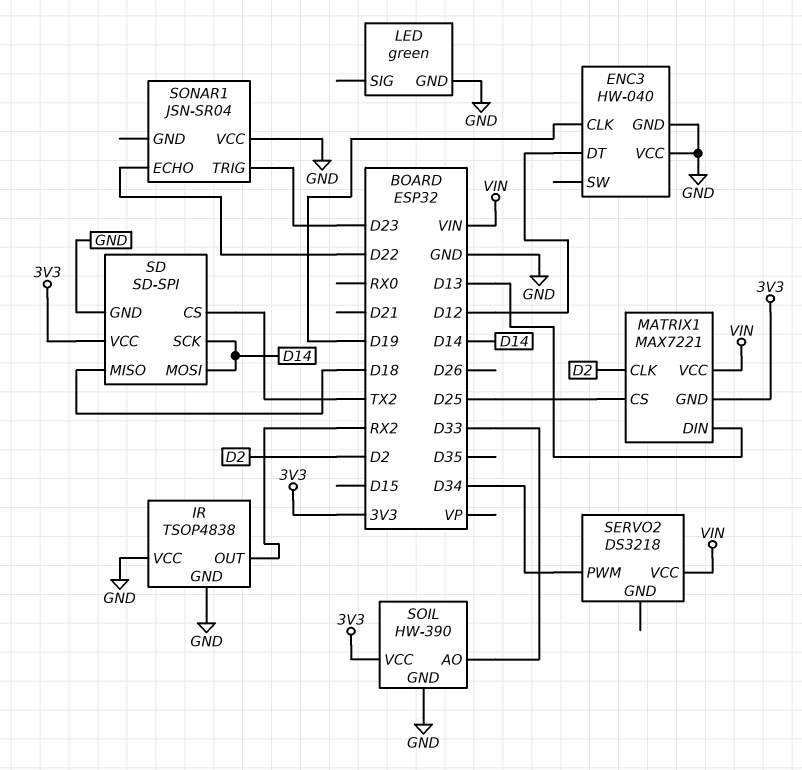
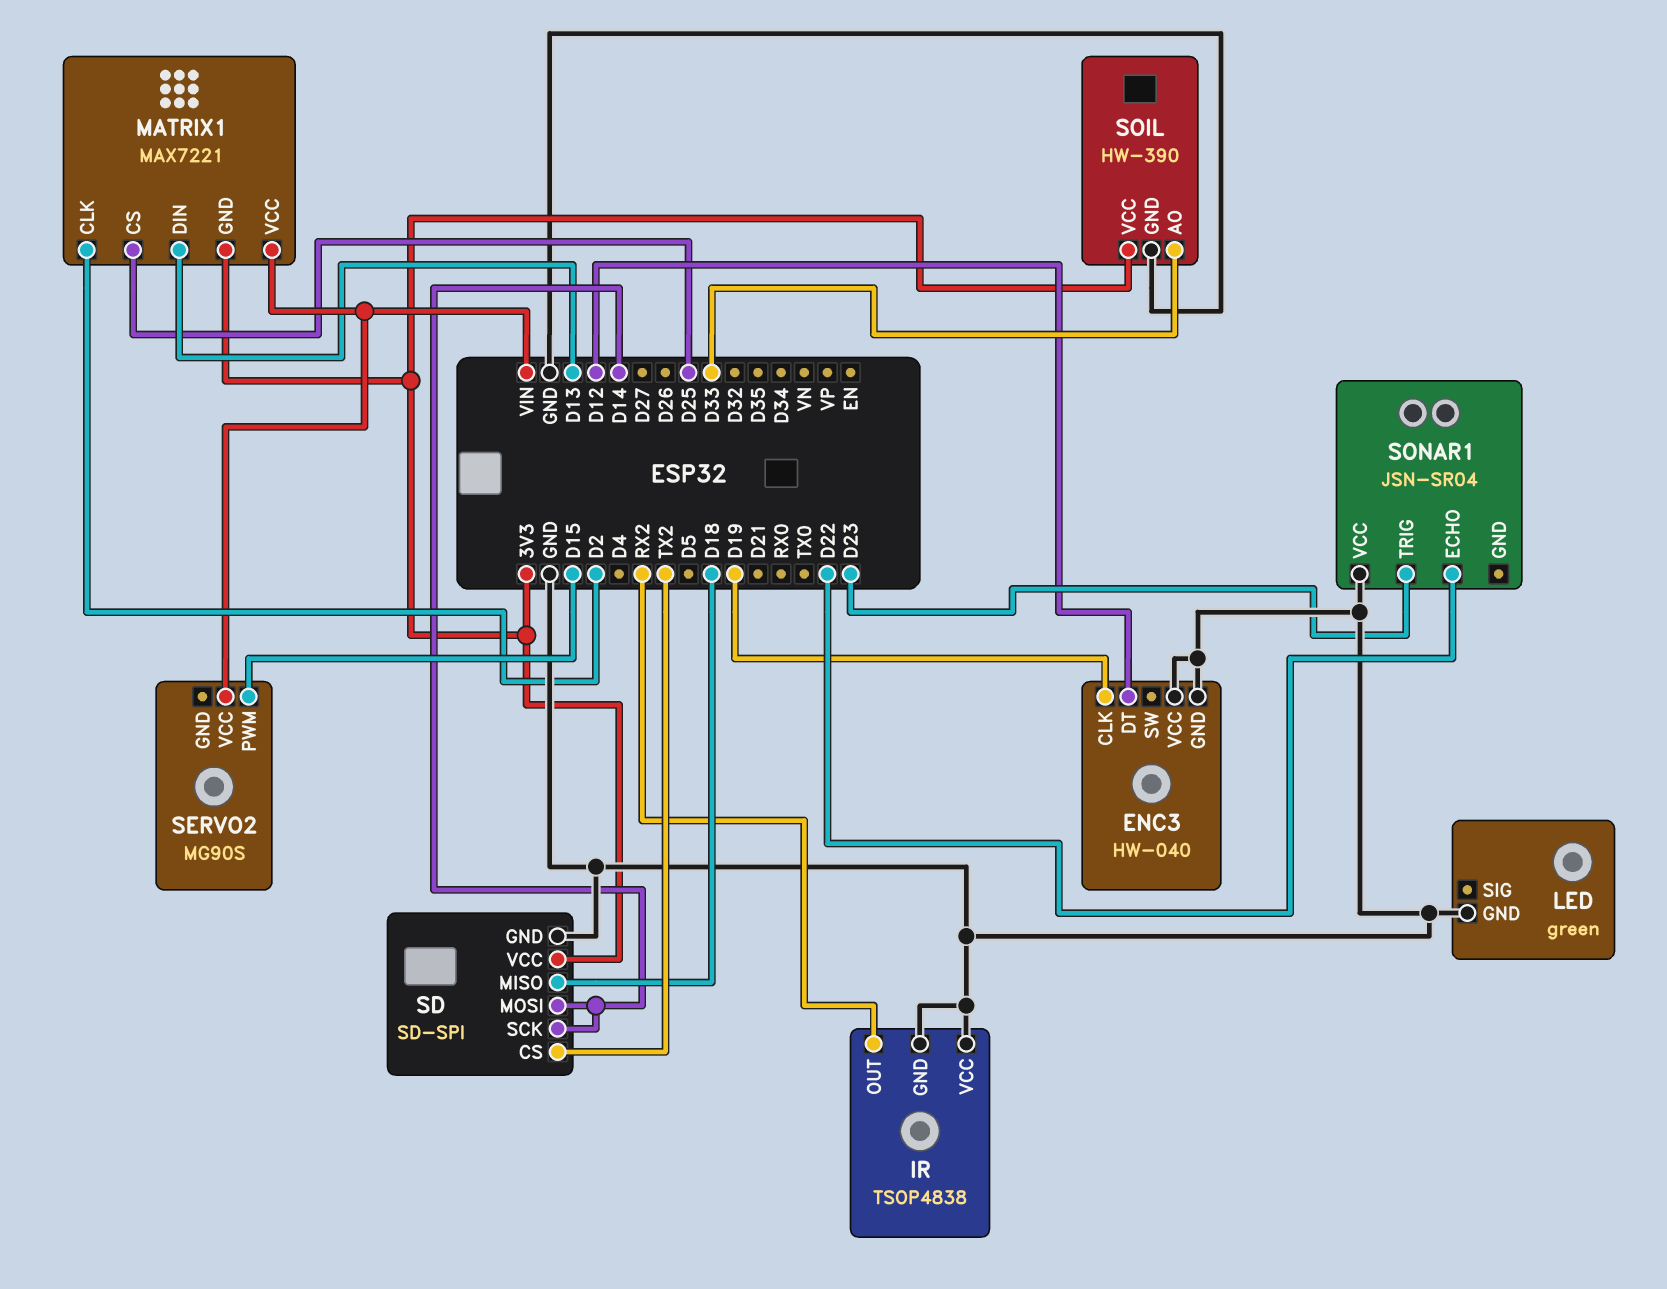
SERVO2: DS3218 -> MG90S
SERVO2 pin PWM: D34 -> D15

